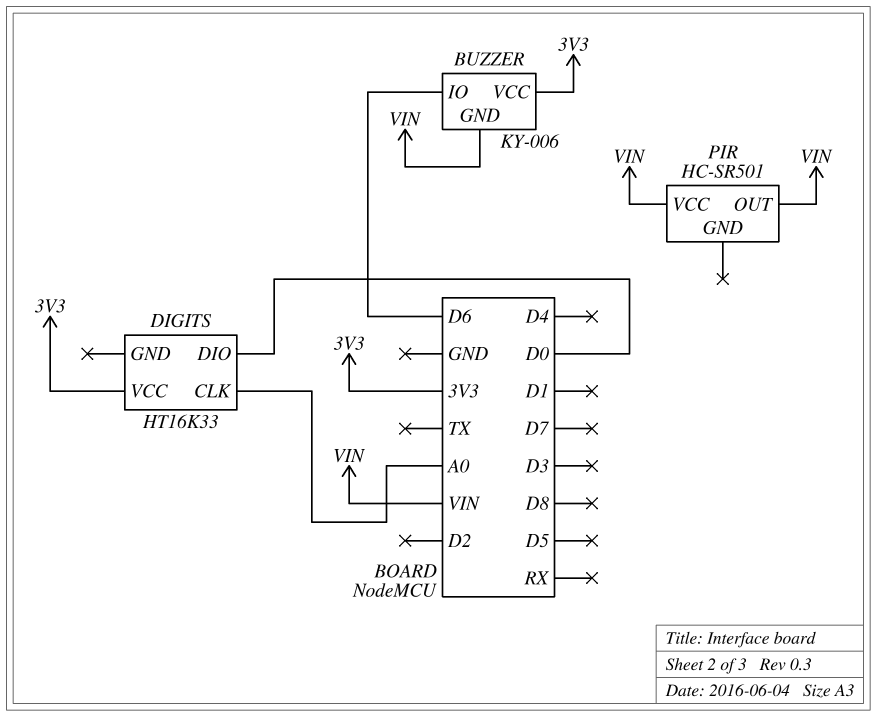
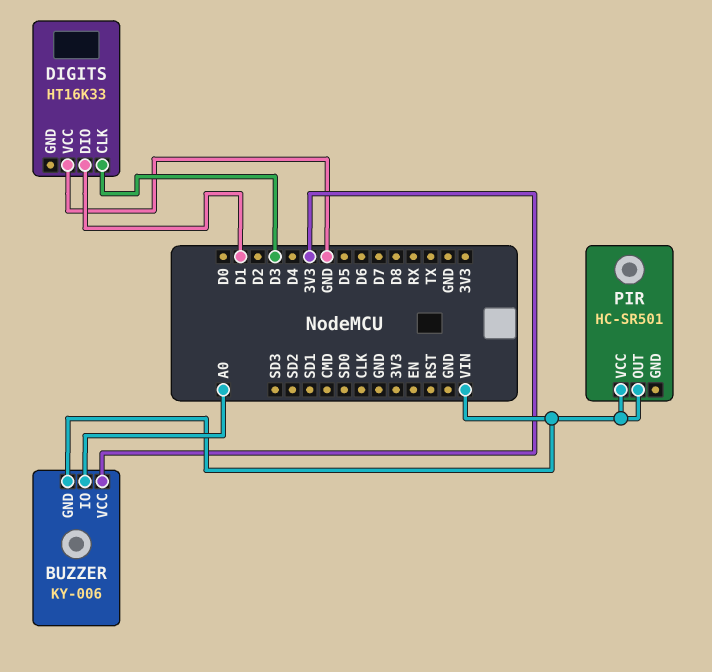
BUZZER pin IO: D6 -> A0
DIGITS pin CLK: A0 -> D3
DIGITS pin DIO: D0 -> D1
DIGITS pin VCC: 3V3 -> GND

